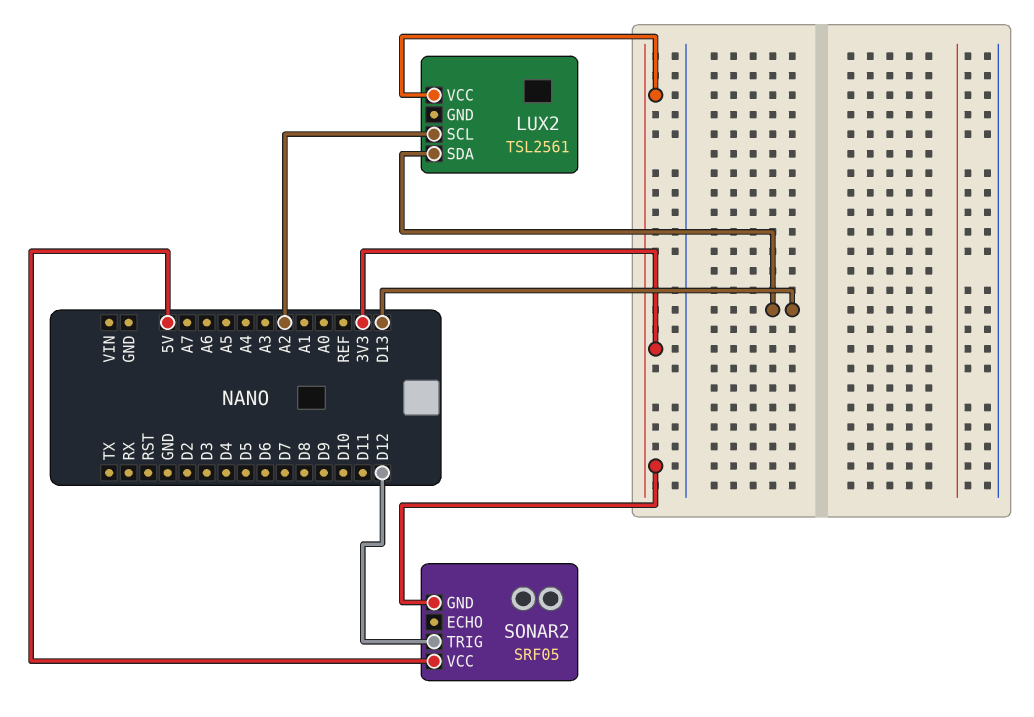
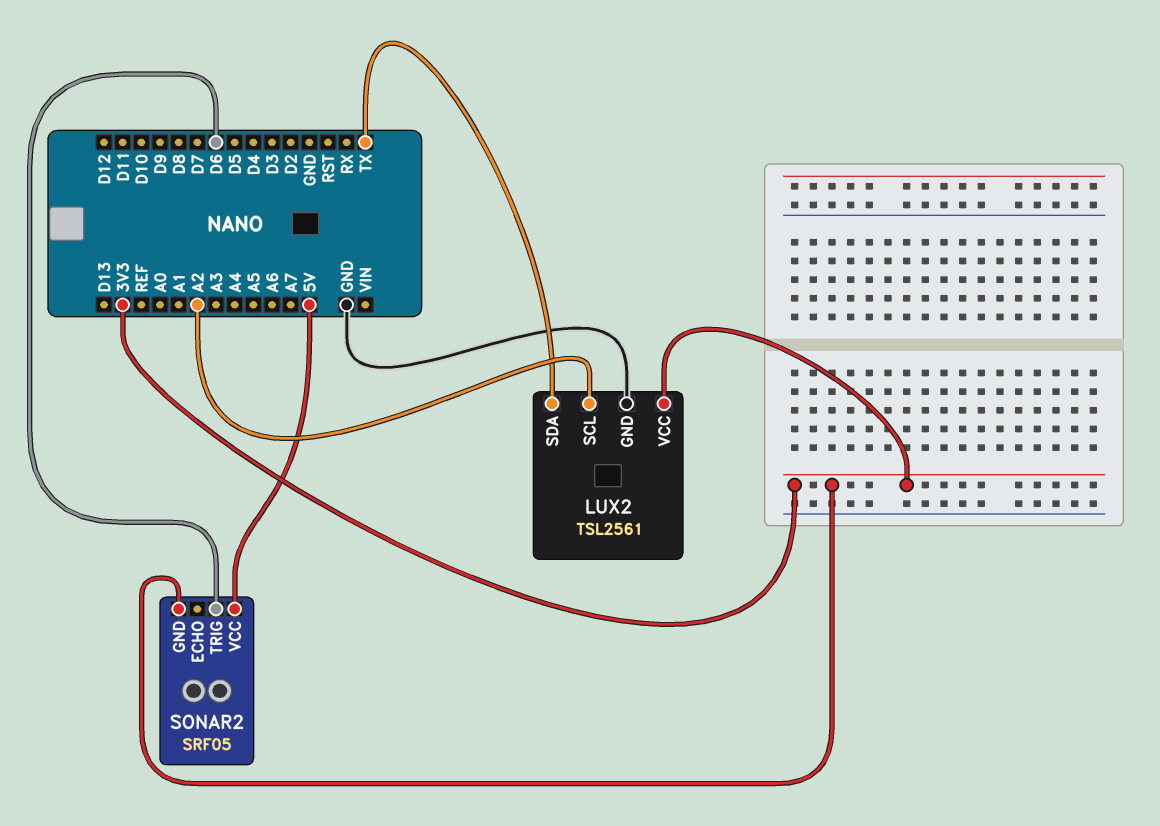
LUX2 pin GND: none -> GND
LUX2 pin SDA: D13 -> TX
SONAR2 pin TRIG: D12 -> D6

